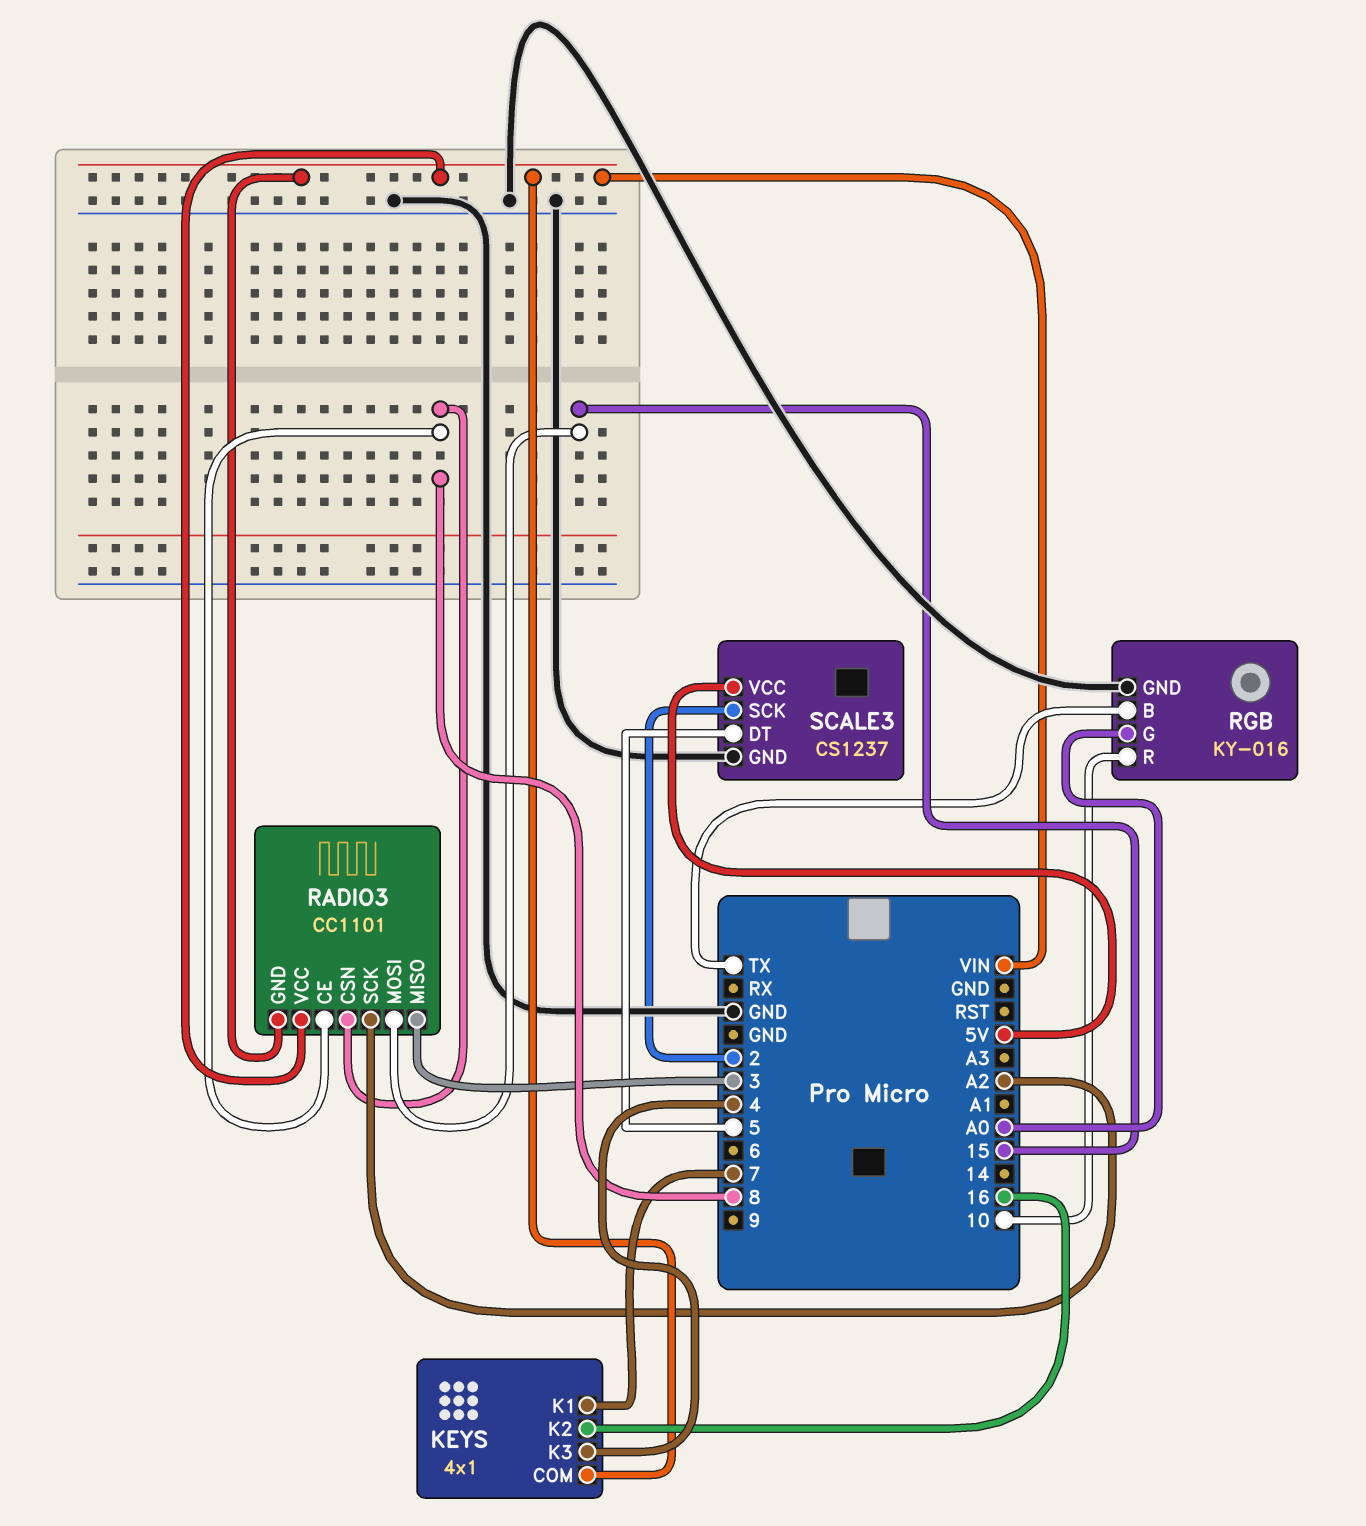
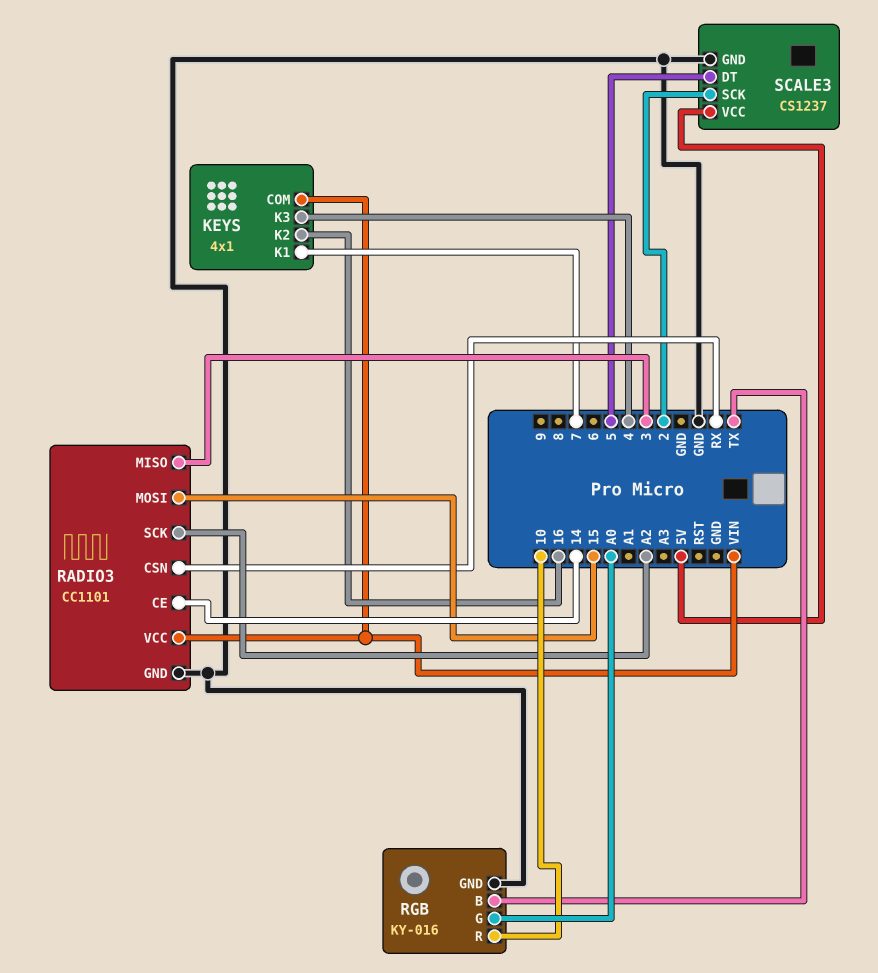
RADIO3 pin CE: 8 -> 14
RADIO3 pin CSN: 8 -> RX
RADIO3 pin GND: VIN -> GND

